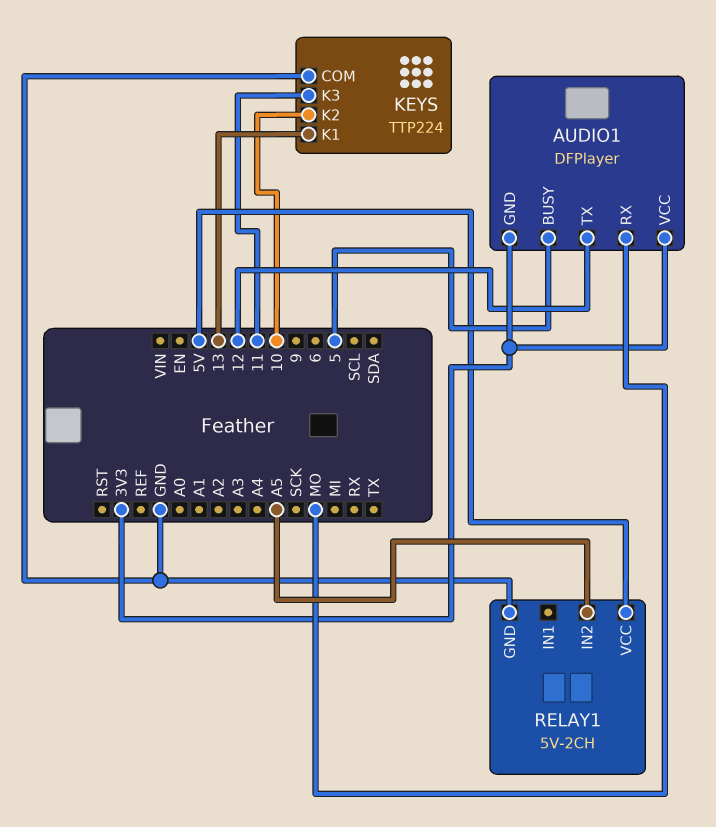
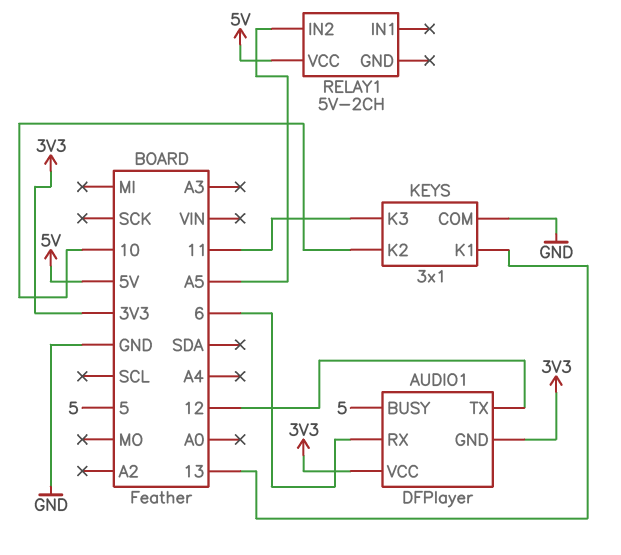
AUDIO1 pin RX: MO -> 6
KEYS: TTP224 -> 3x1
RELAY1 pin GND: GND -> none

